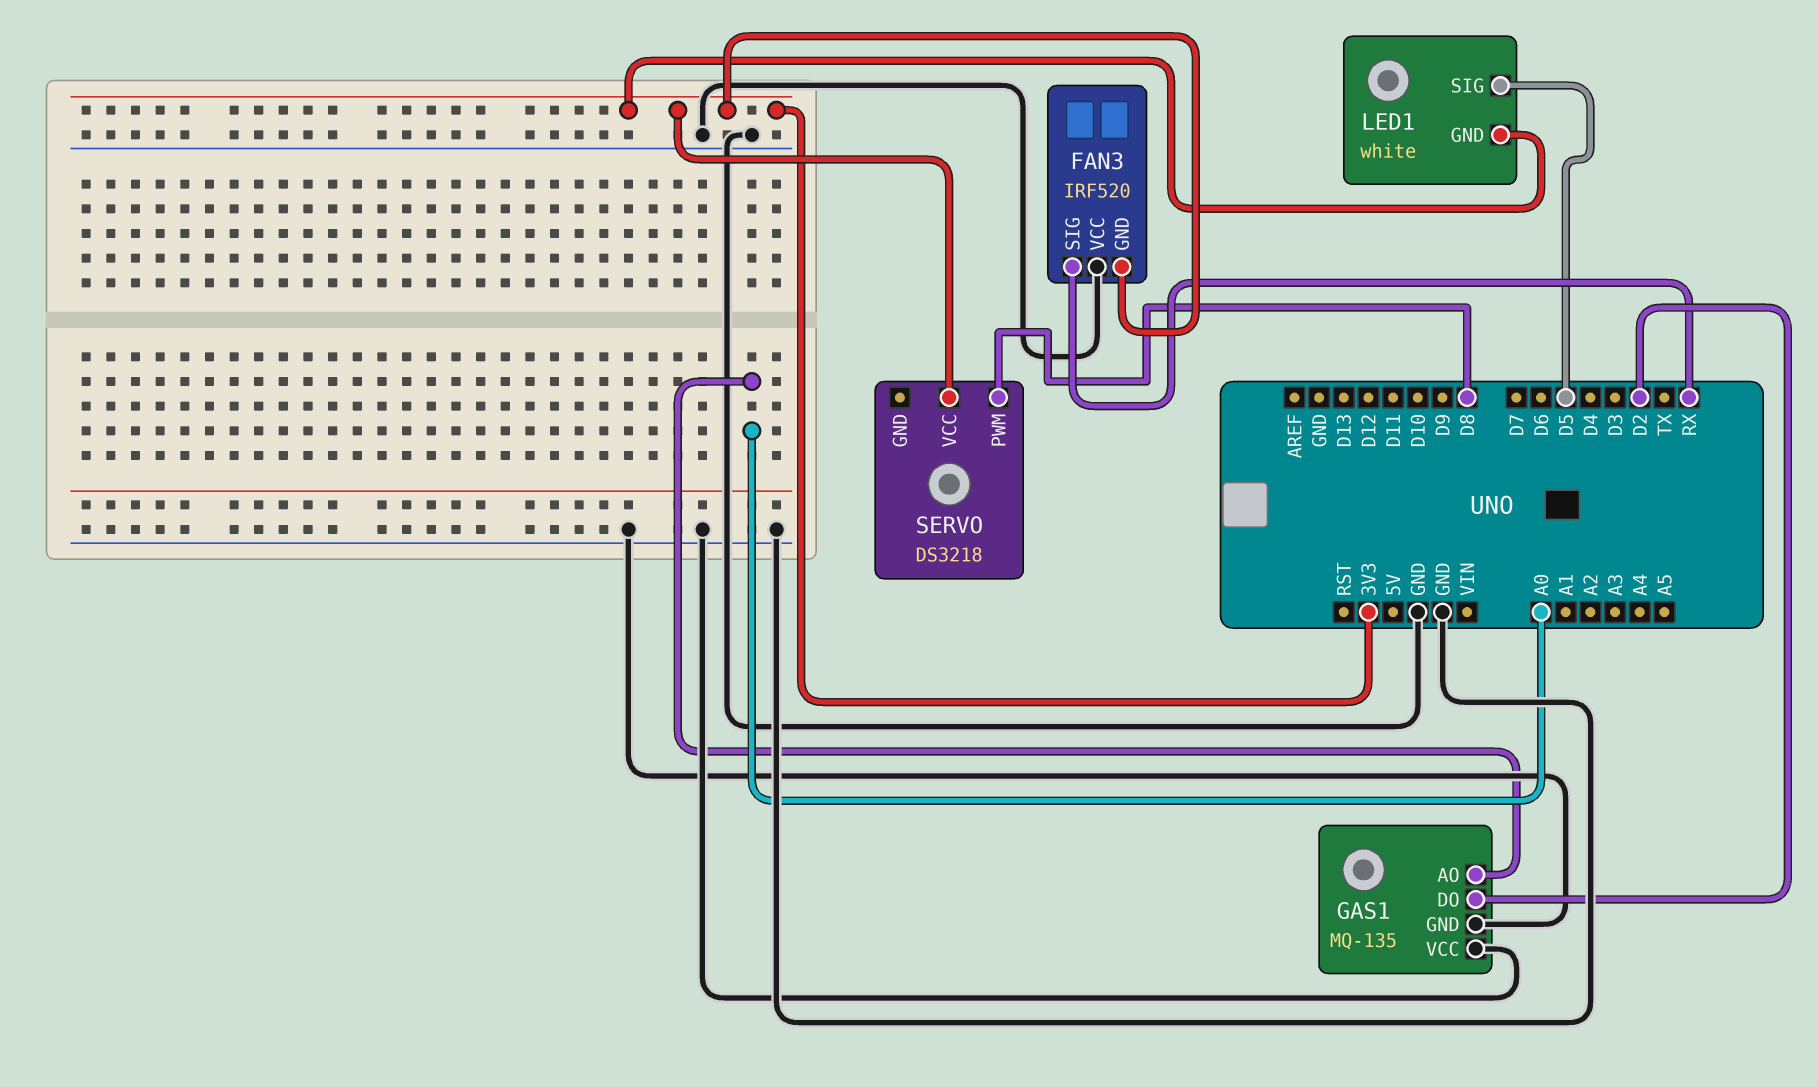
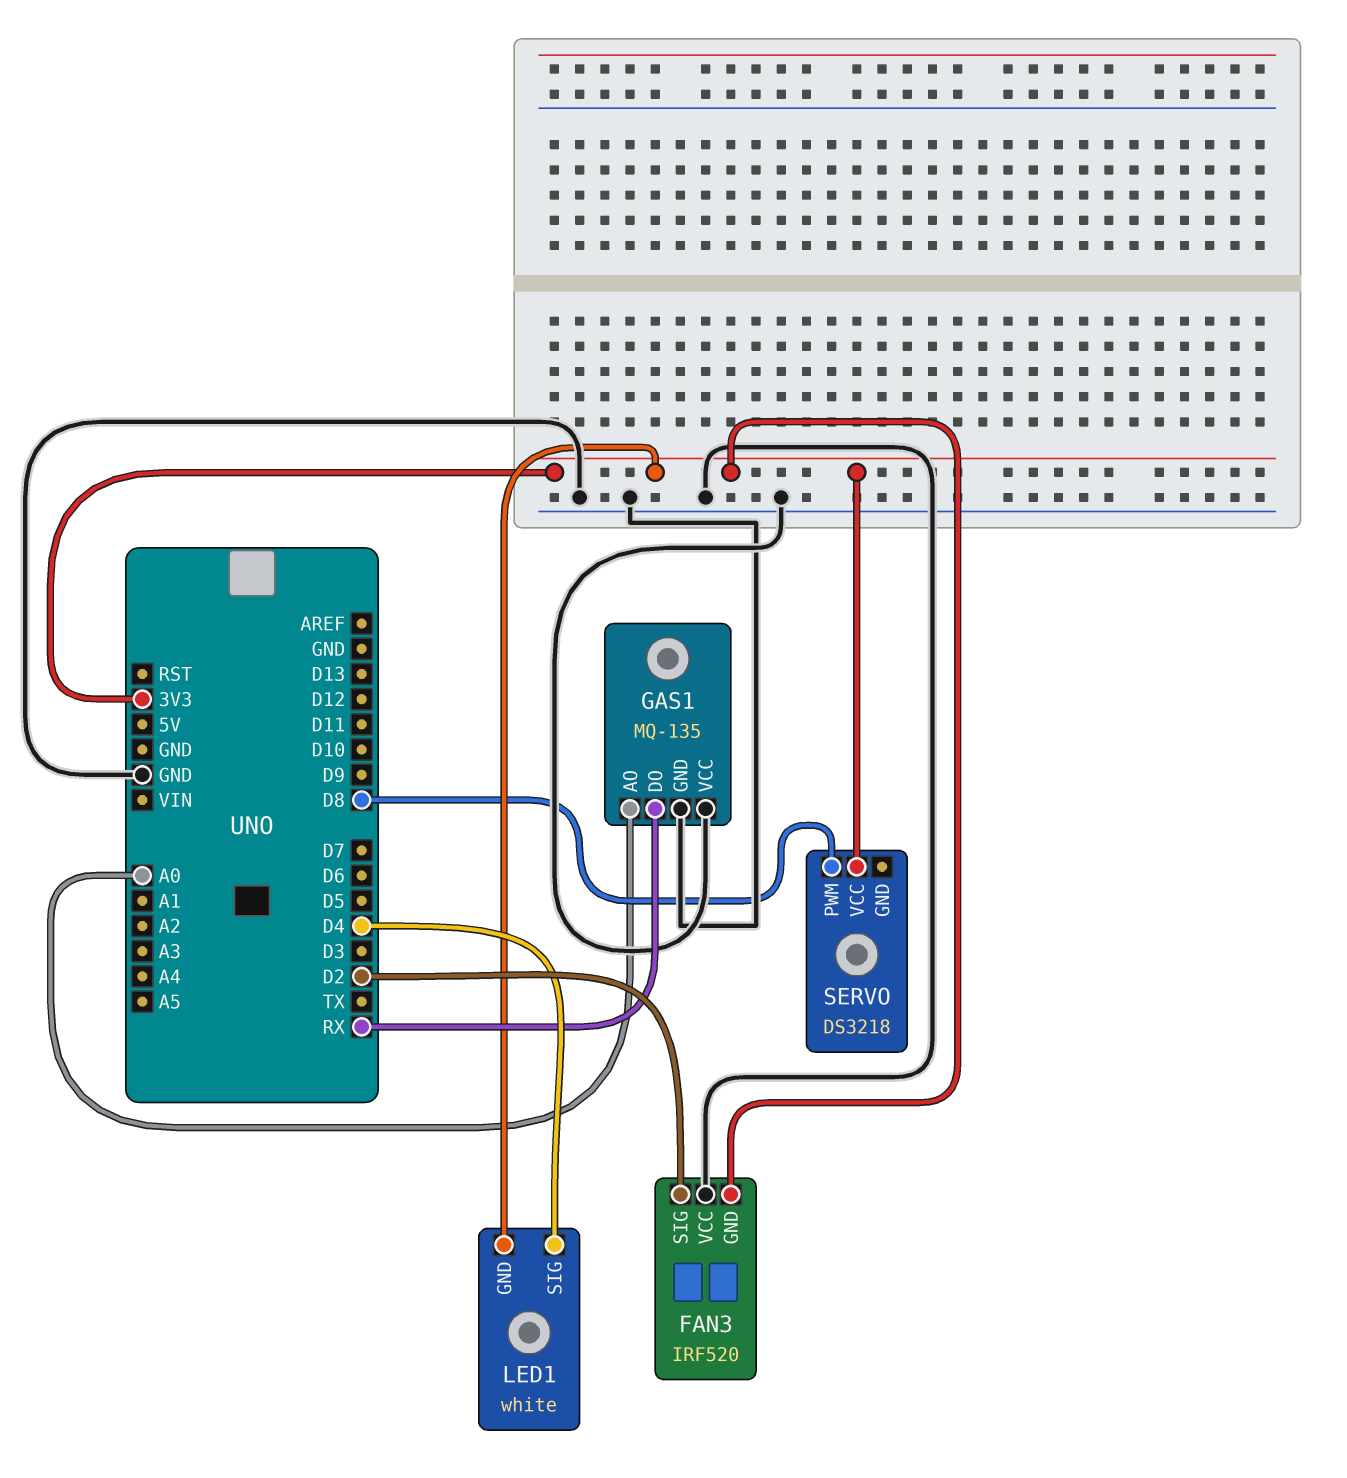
FAN3 pin SIG: RX -> D2
GAS1 pin DO: D2 -> RX
LED1 pin SIG: D5 -> D4

